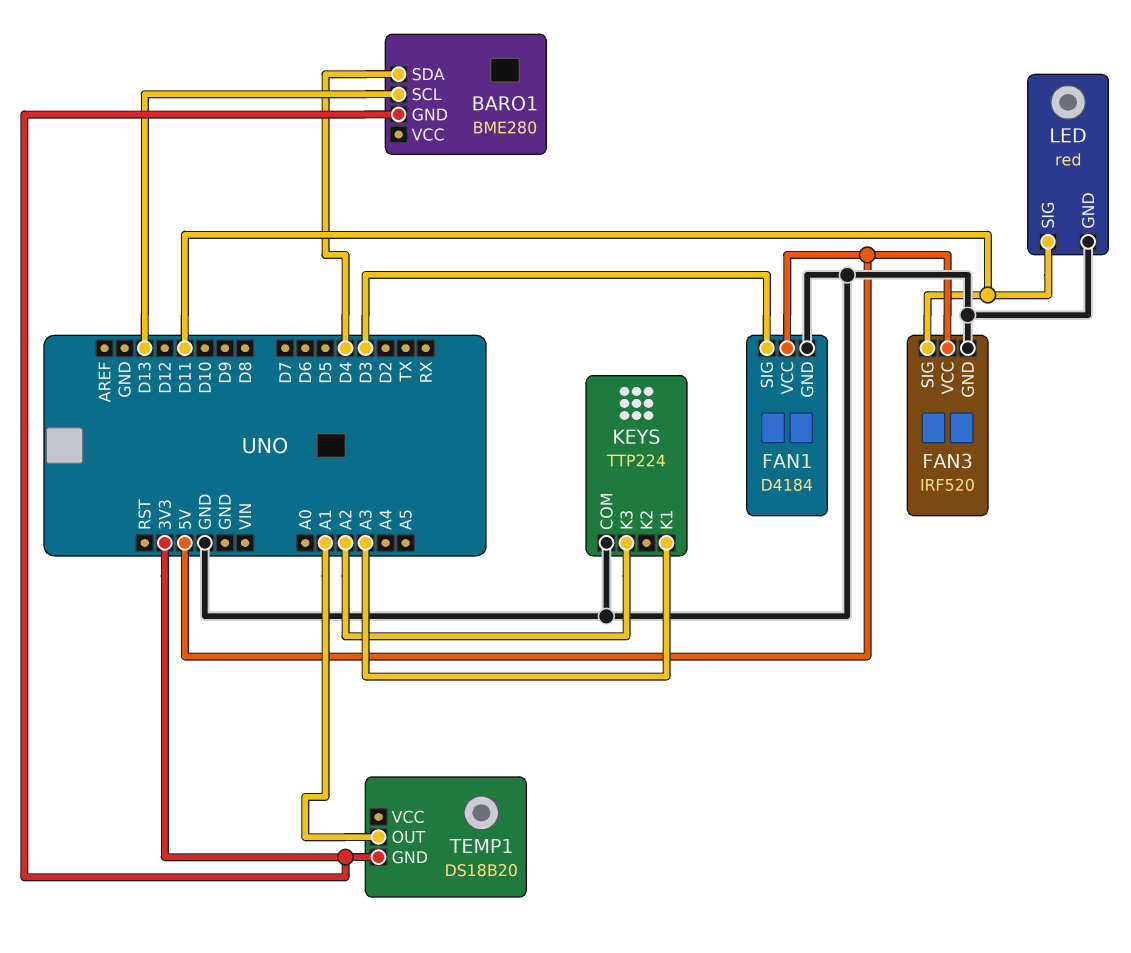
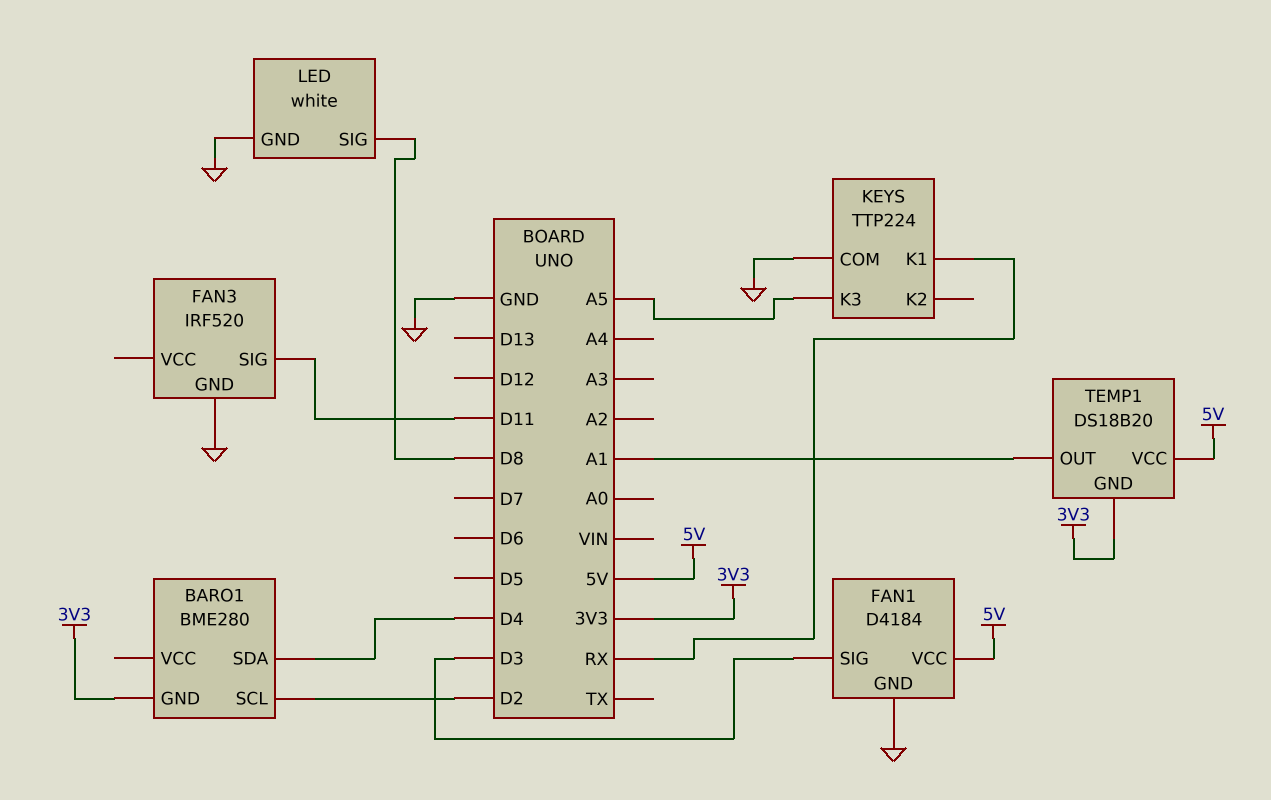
BARO1 pin SCL: D13 -> D2
FAN3 pin VCC: 5V -> none
KEYS pin K1: A3 -> RX
KEYS pin K3: A2 -> A5
LED: red -> white
LED pin SIG: D11 -> D8
TEMP1 pin VCC: none -> 5V

